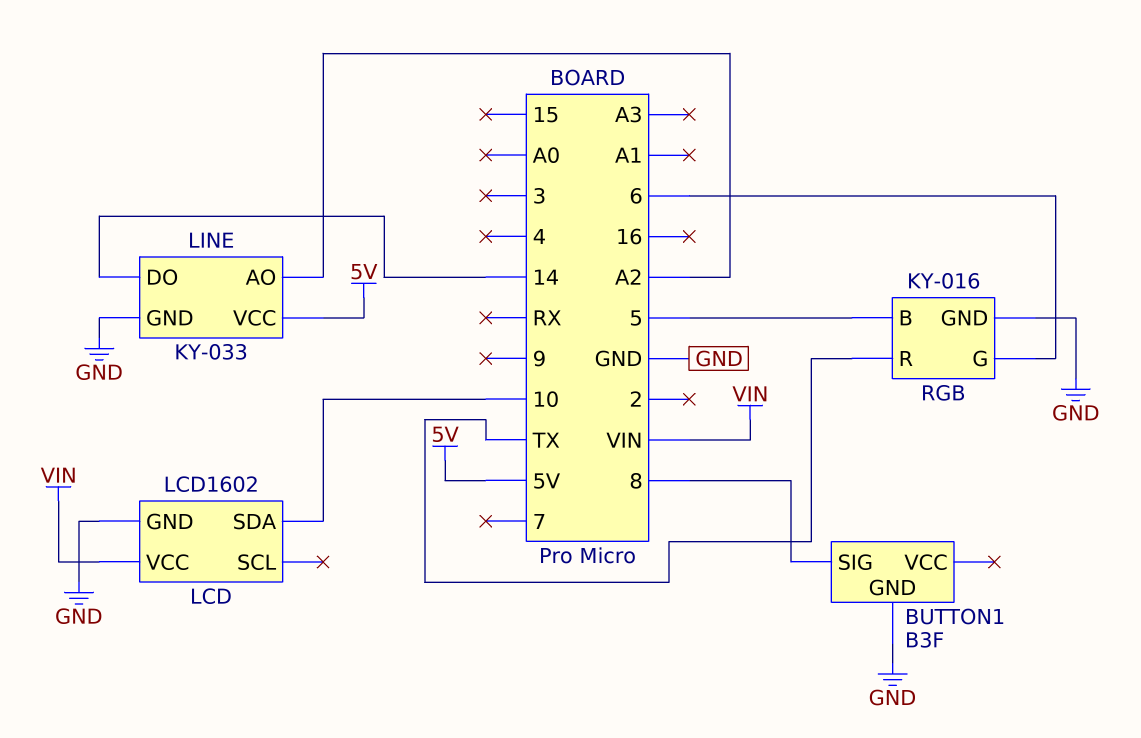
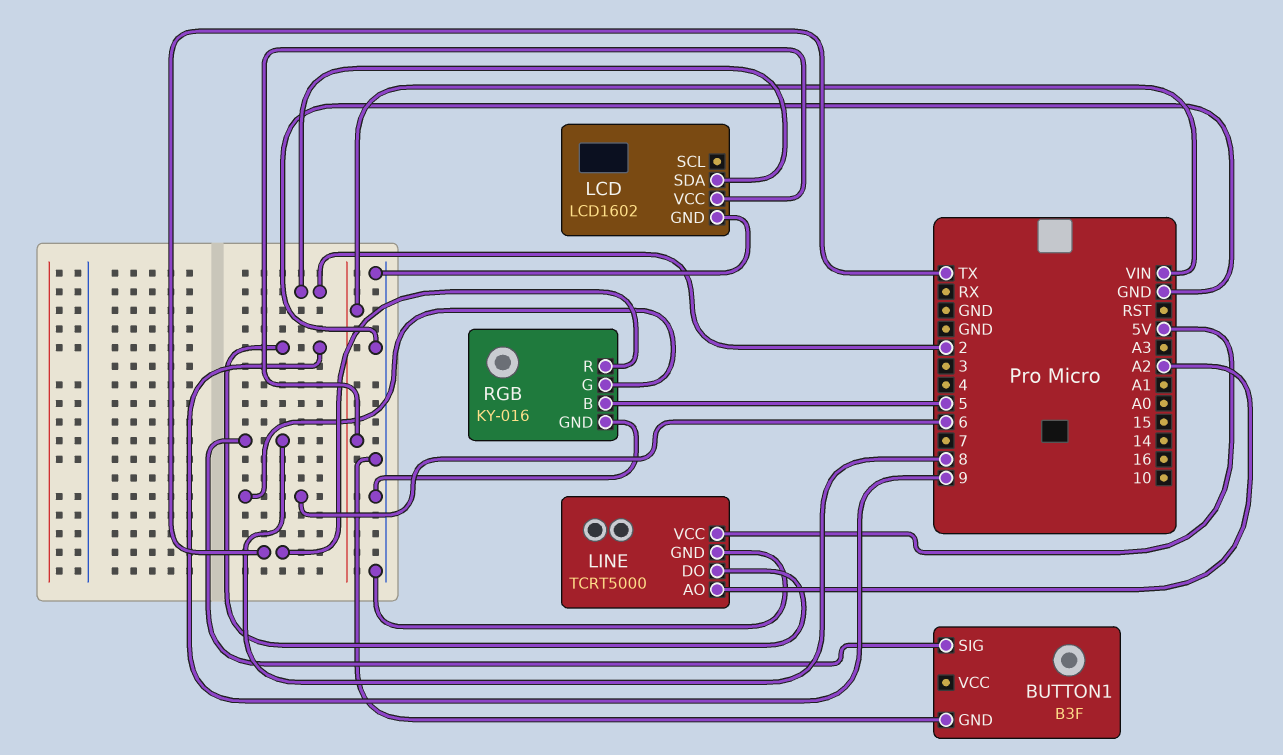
LCD pin SDA: 10 -> 2
LINE: KY-033 -> TCRT5000
LINE pin DO: 14 -> 9

